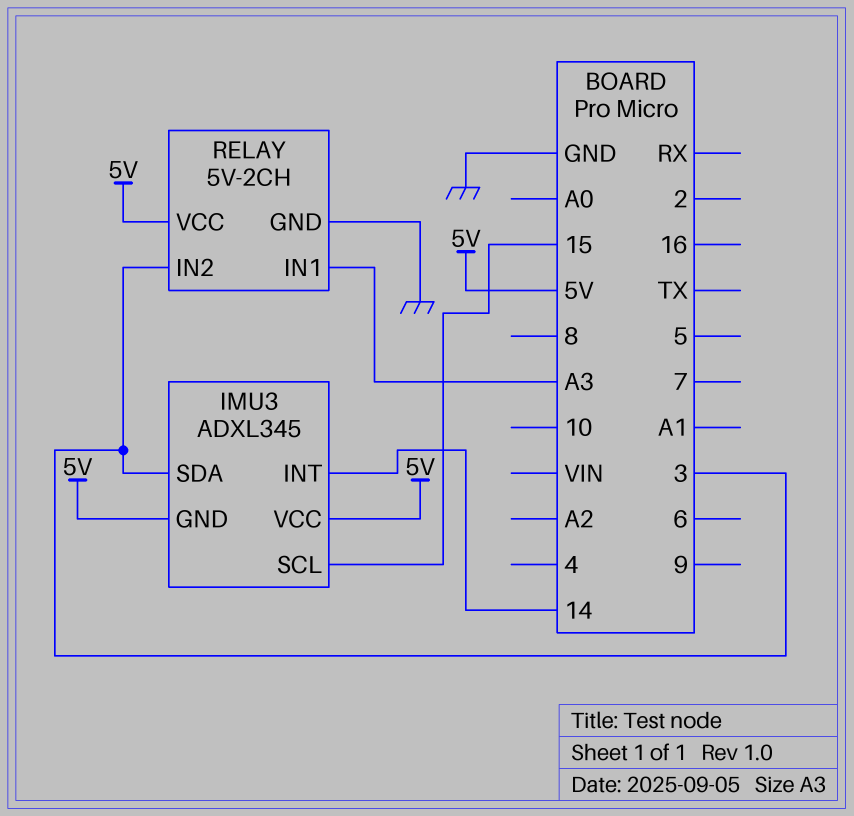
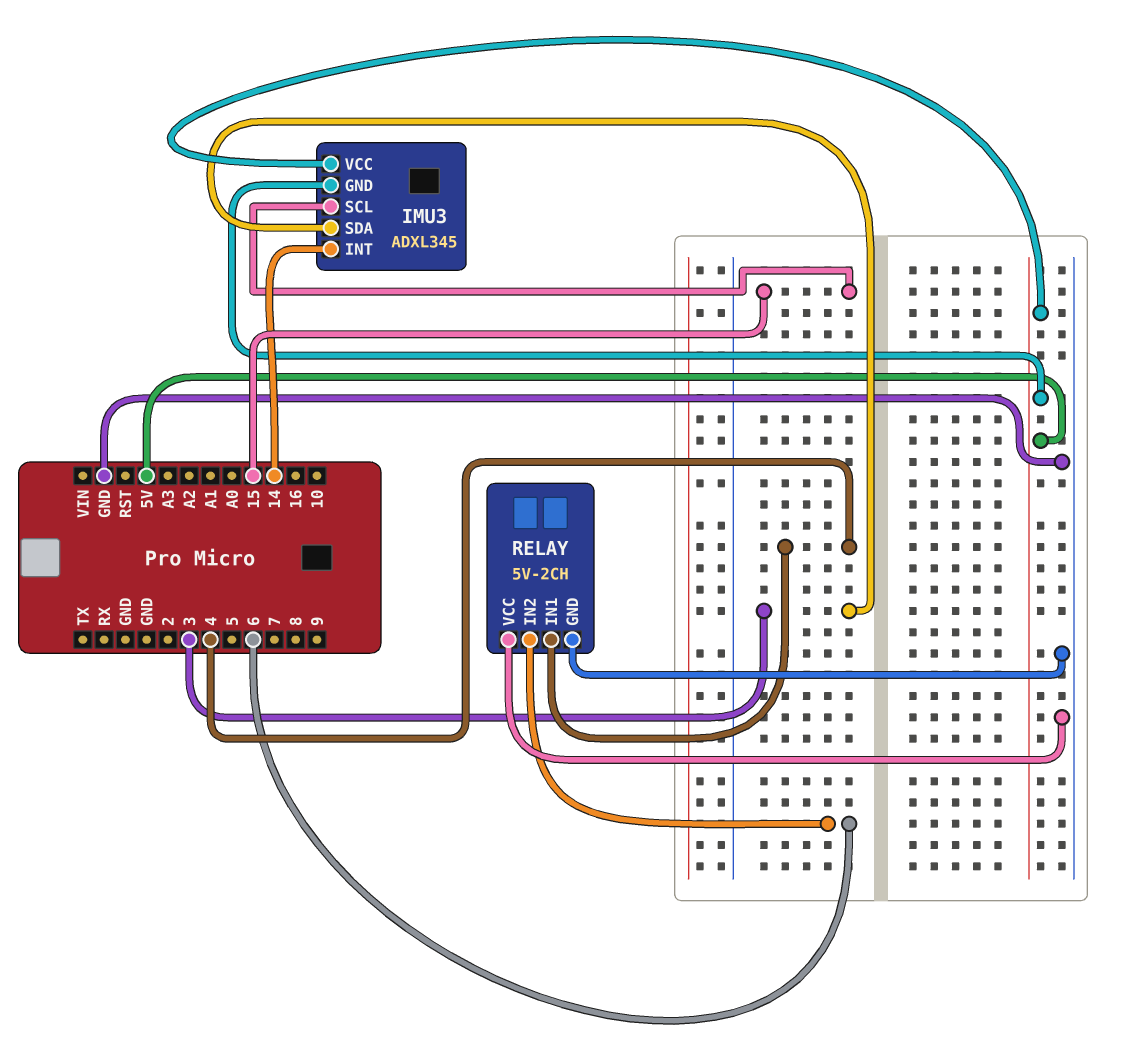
RELAY pin IN1: A3 -> 4
RELAY pin IN2: 3 -> 6
RELAY pin VCC: 5V -> GND

